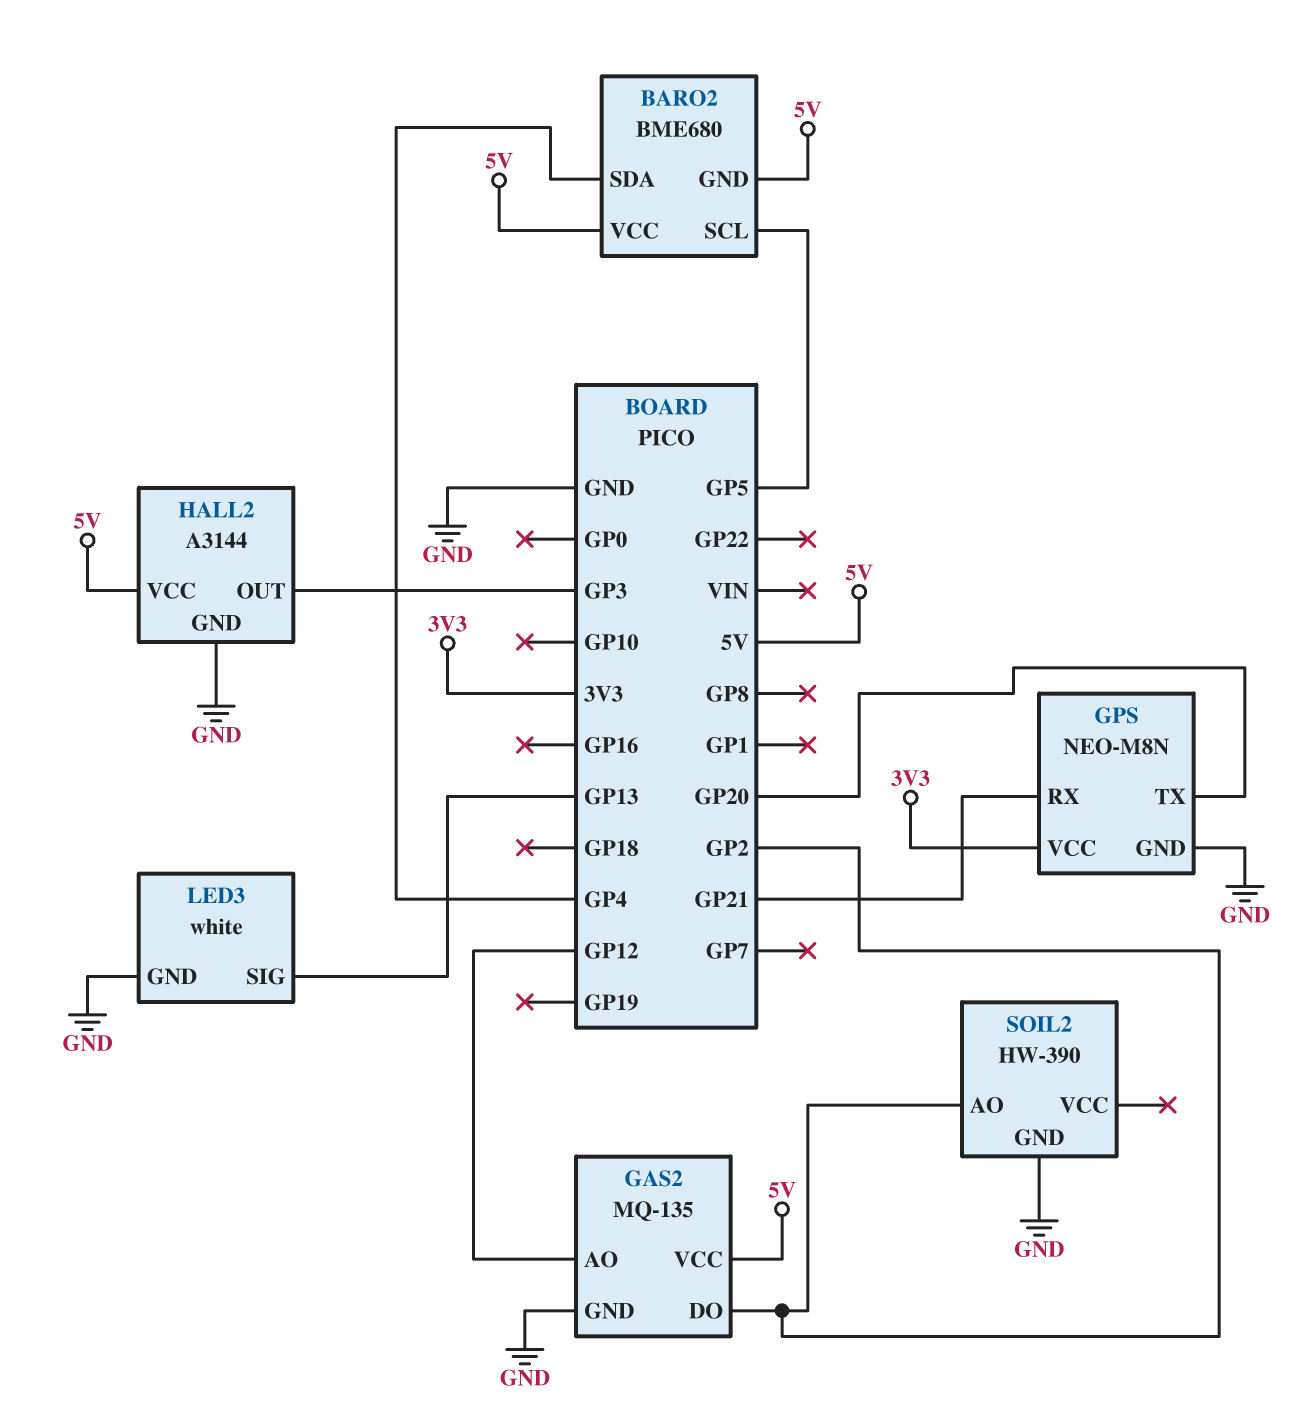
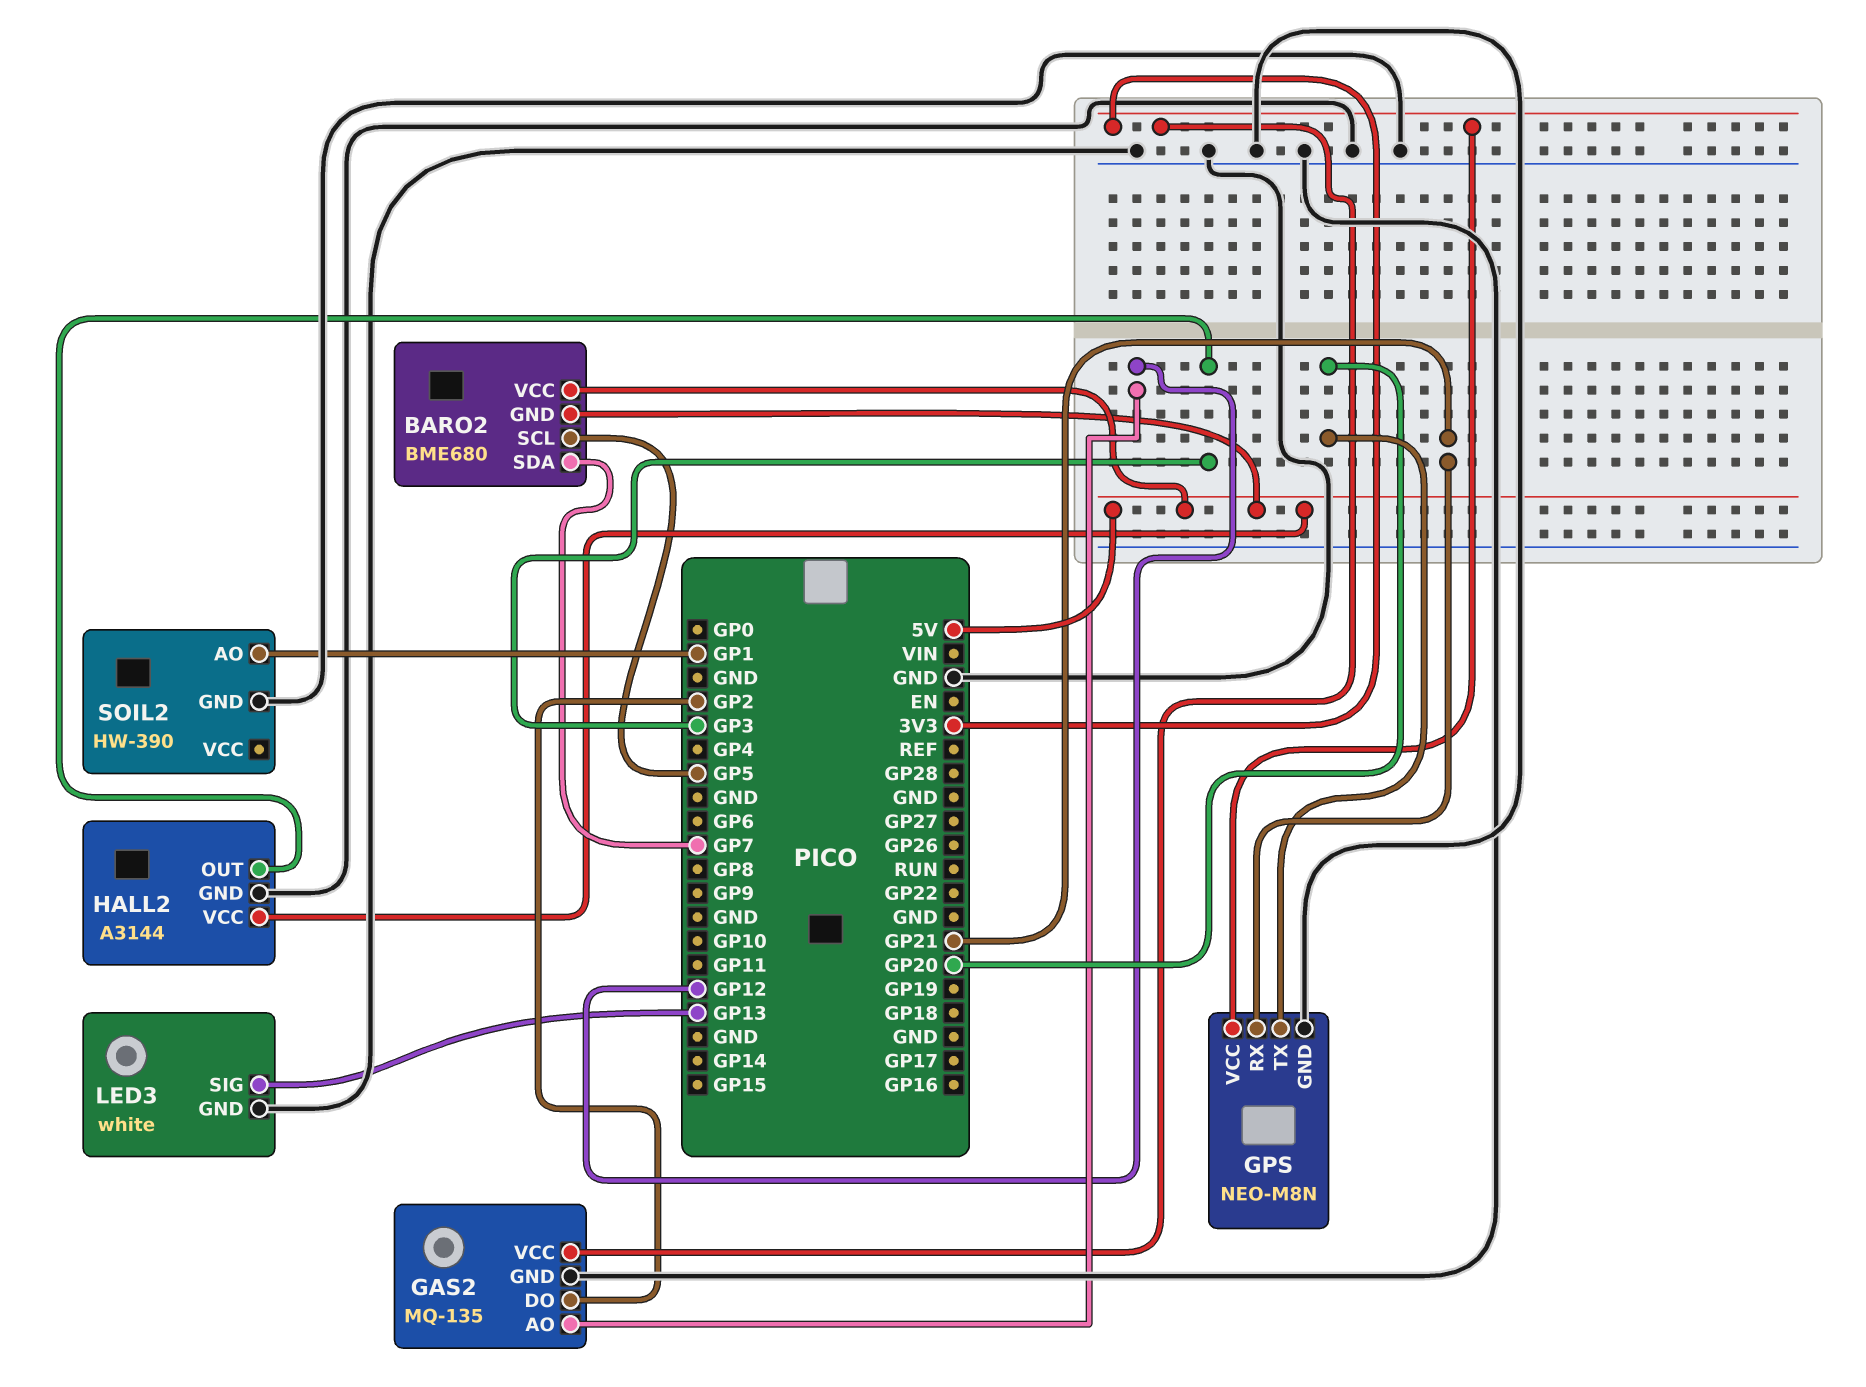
BARO2 pin SDA: GP4 -> GP7
GAS2 pin VCC: 5V -> 3V3
SOIL2 pin AO: GP2 -> GP1

